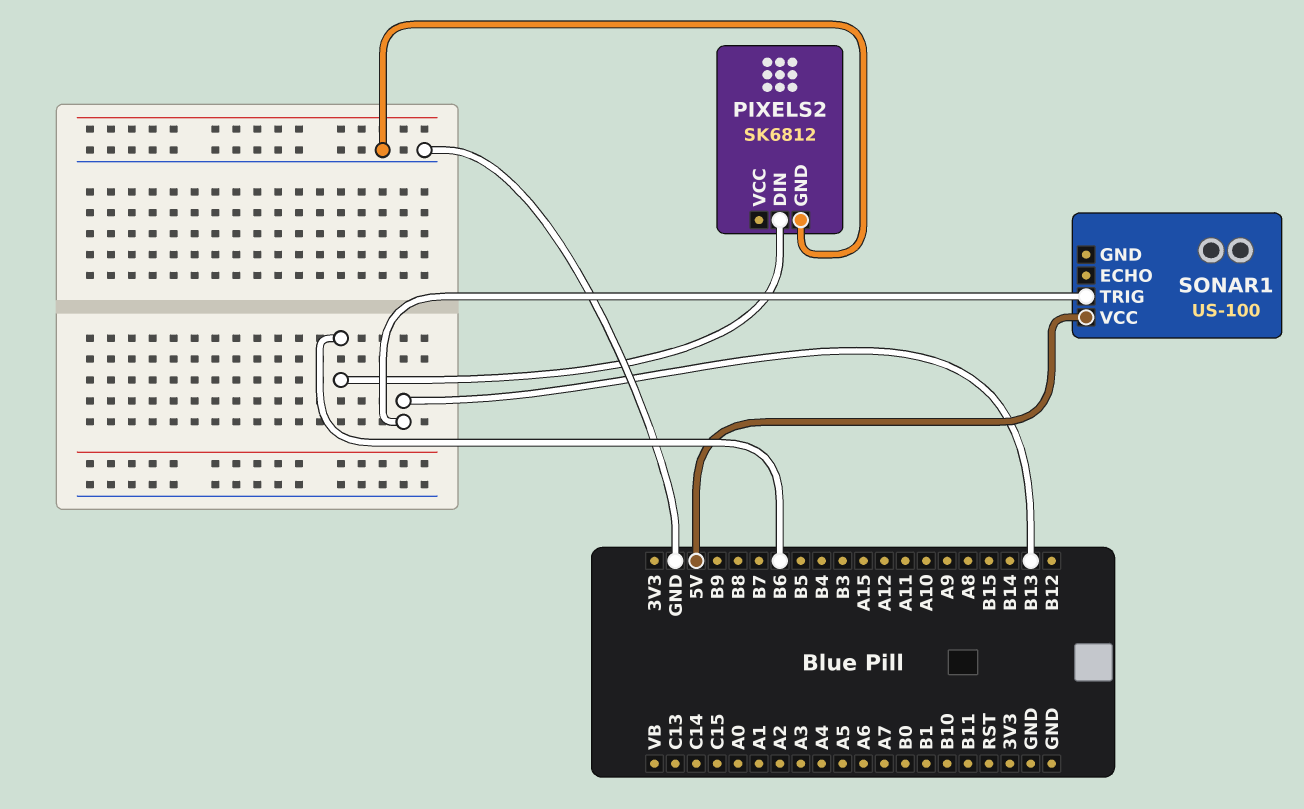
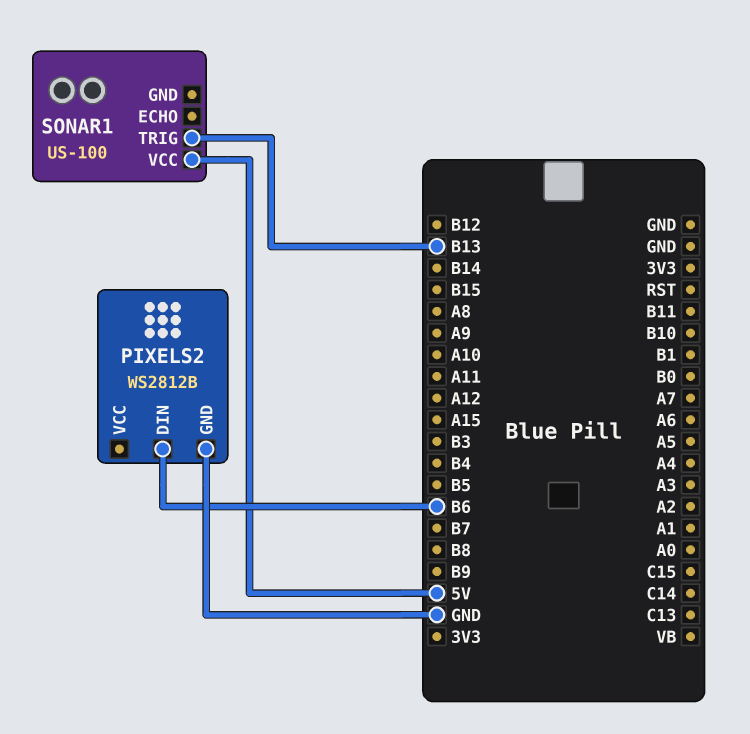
PIXELS2: SK6812 -> WS2812B

